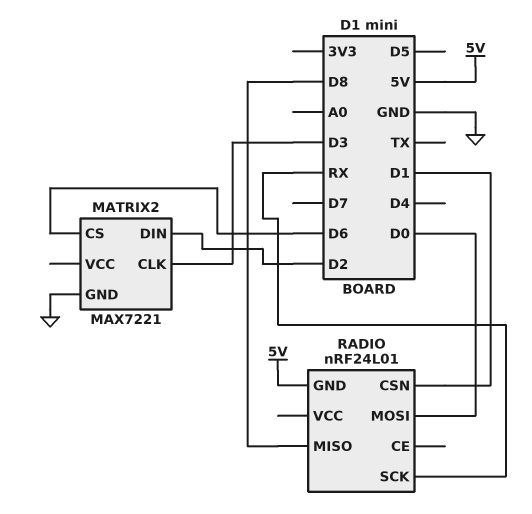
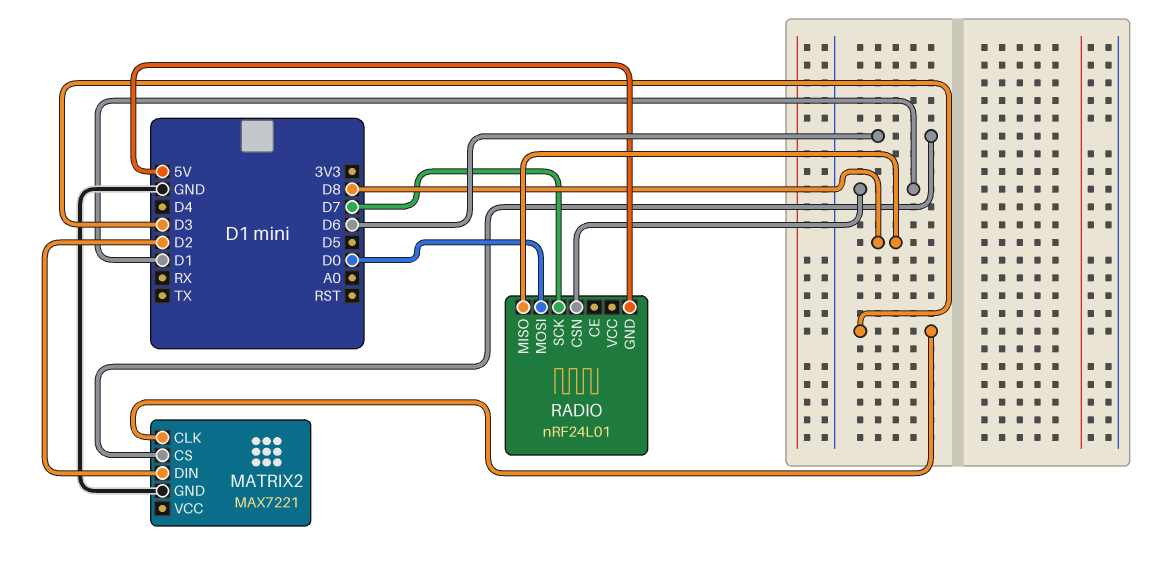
RADIO pin SCK: RX -> D7

